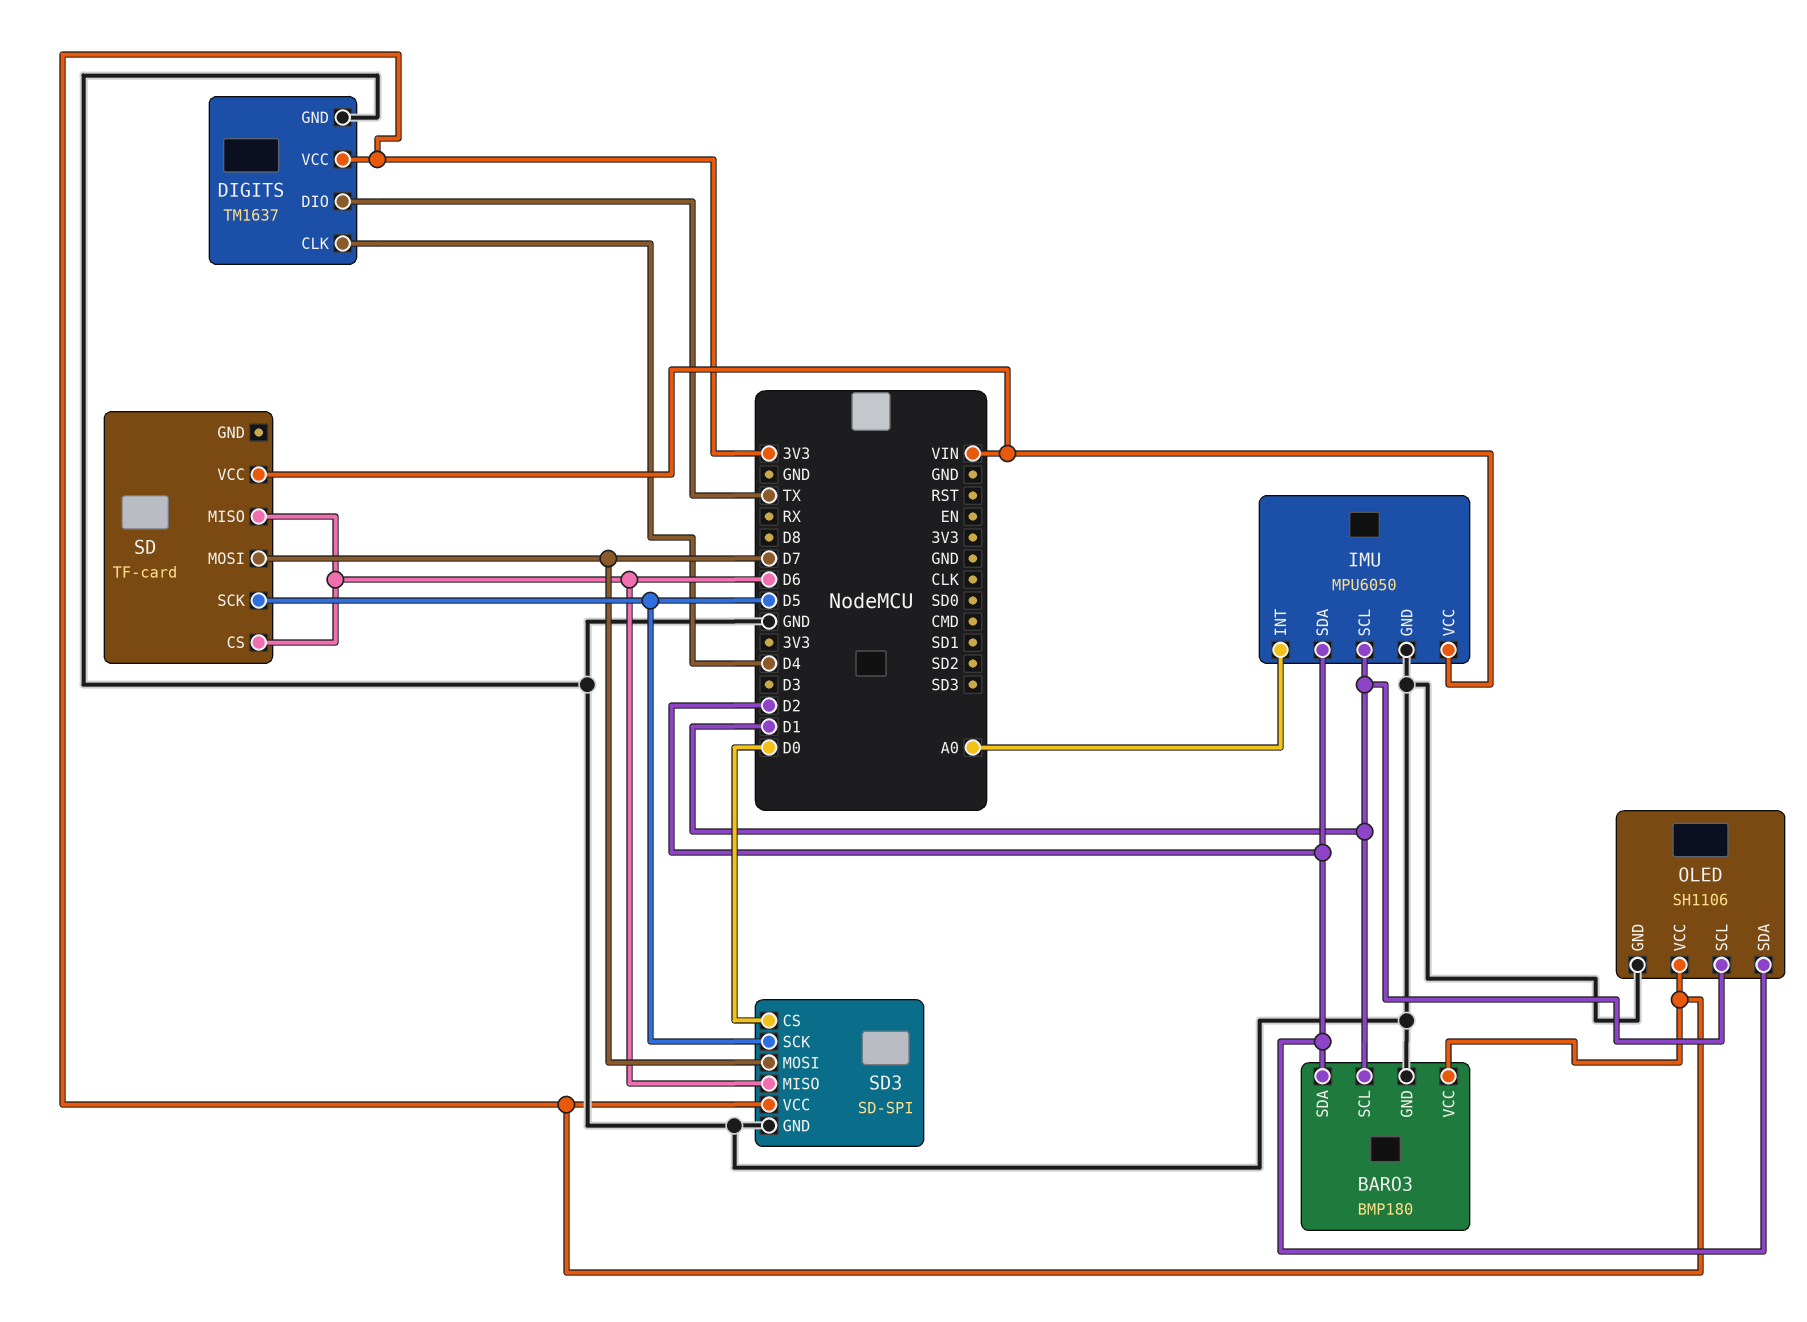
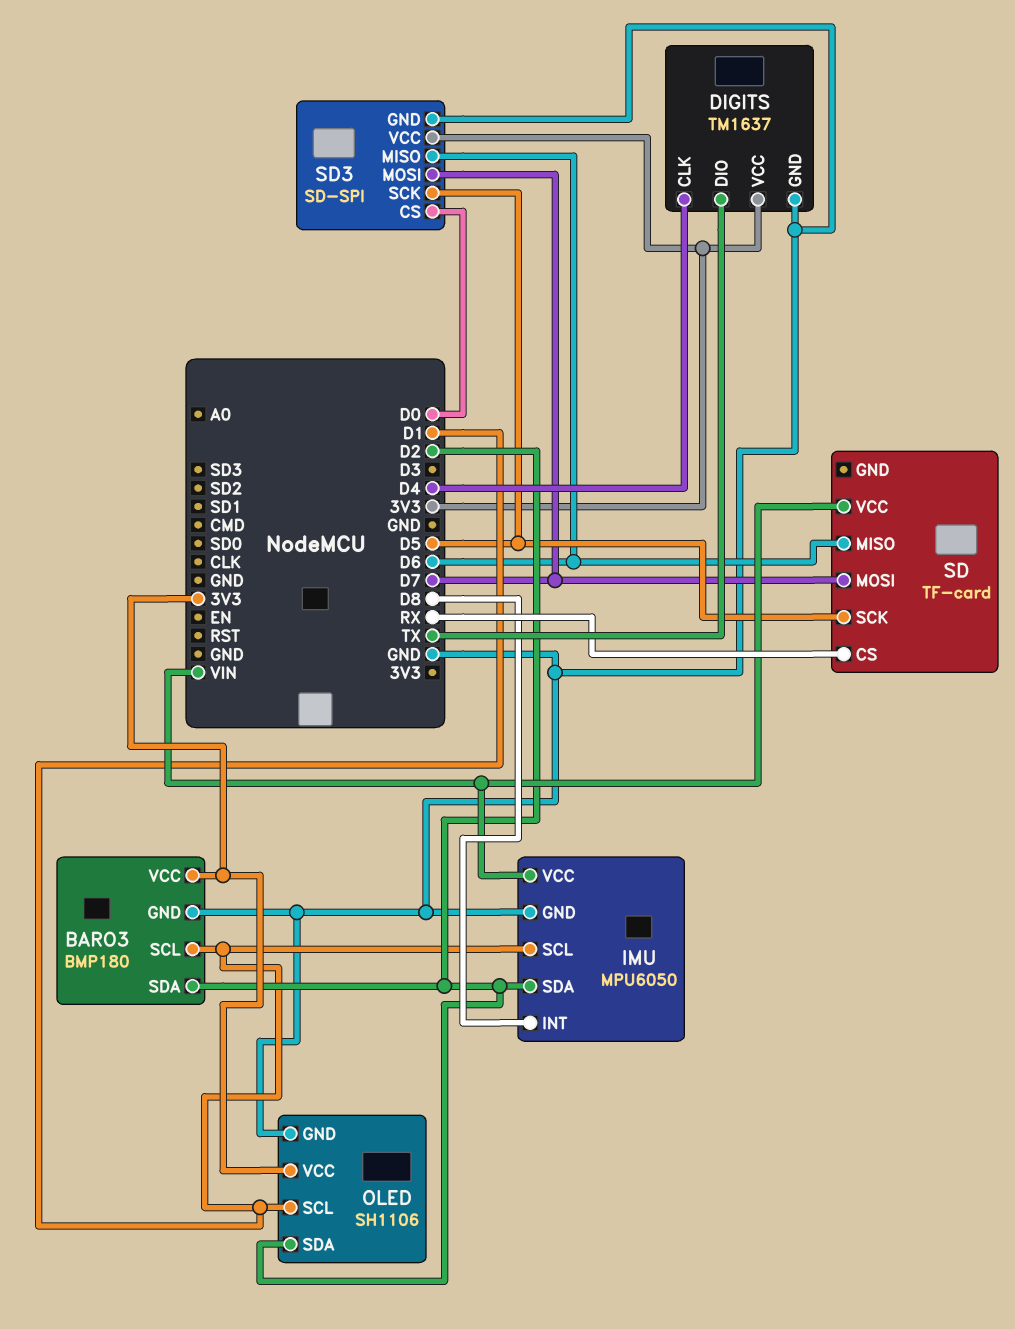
IMU pin INT: A0 -> D8
SD pin CS: D6 -> RX

